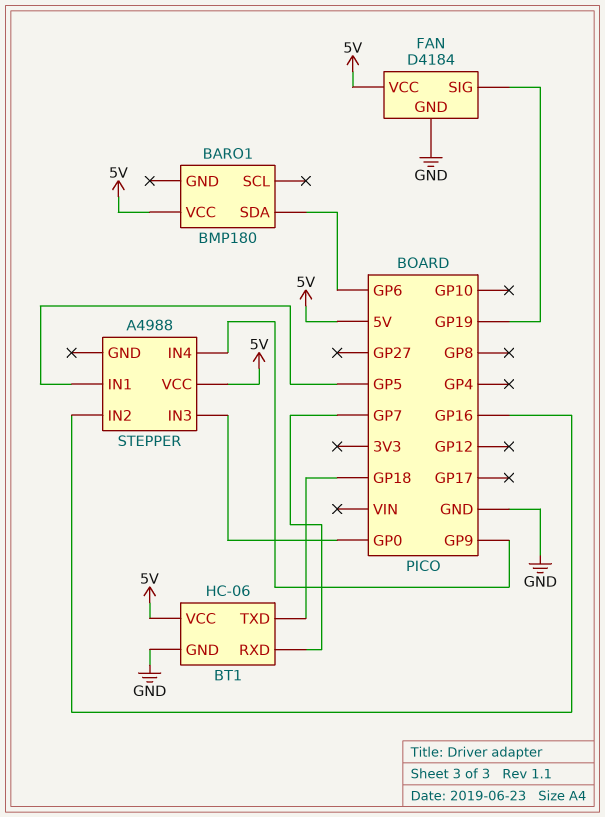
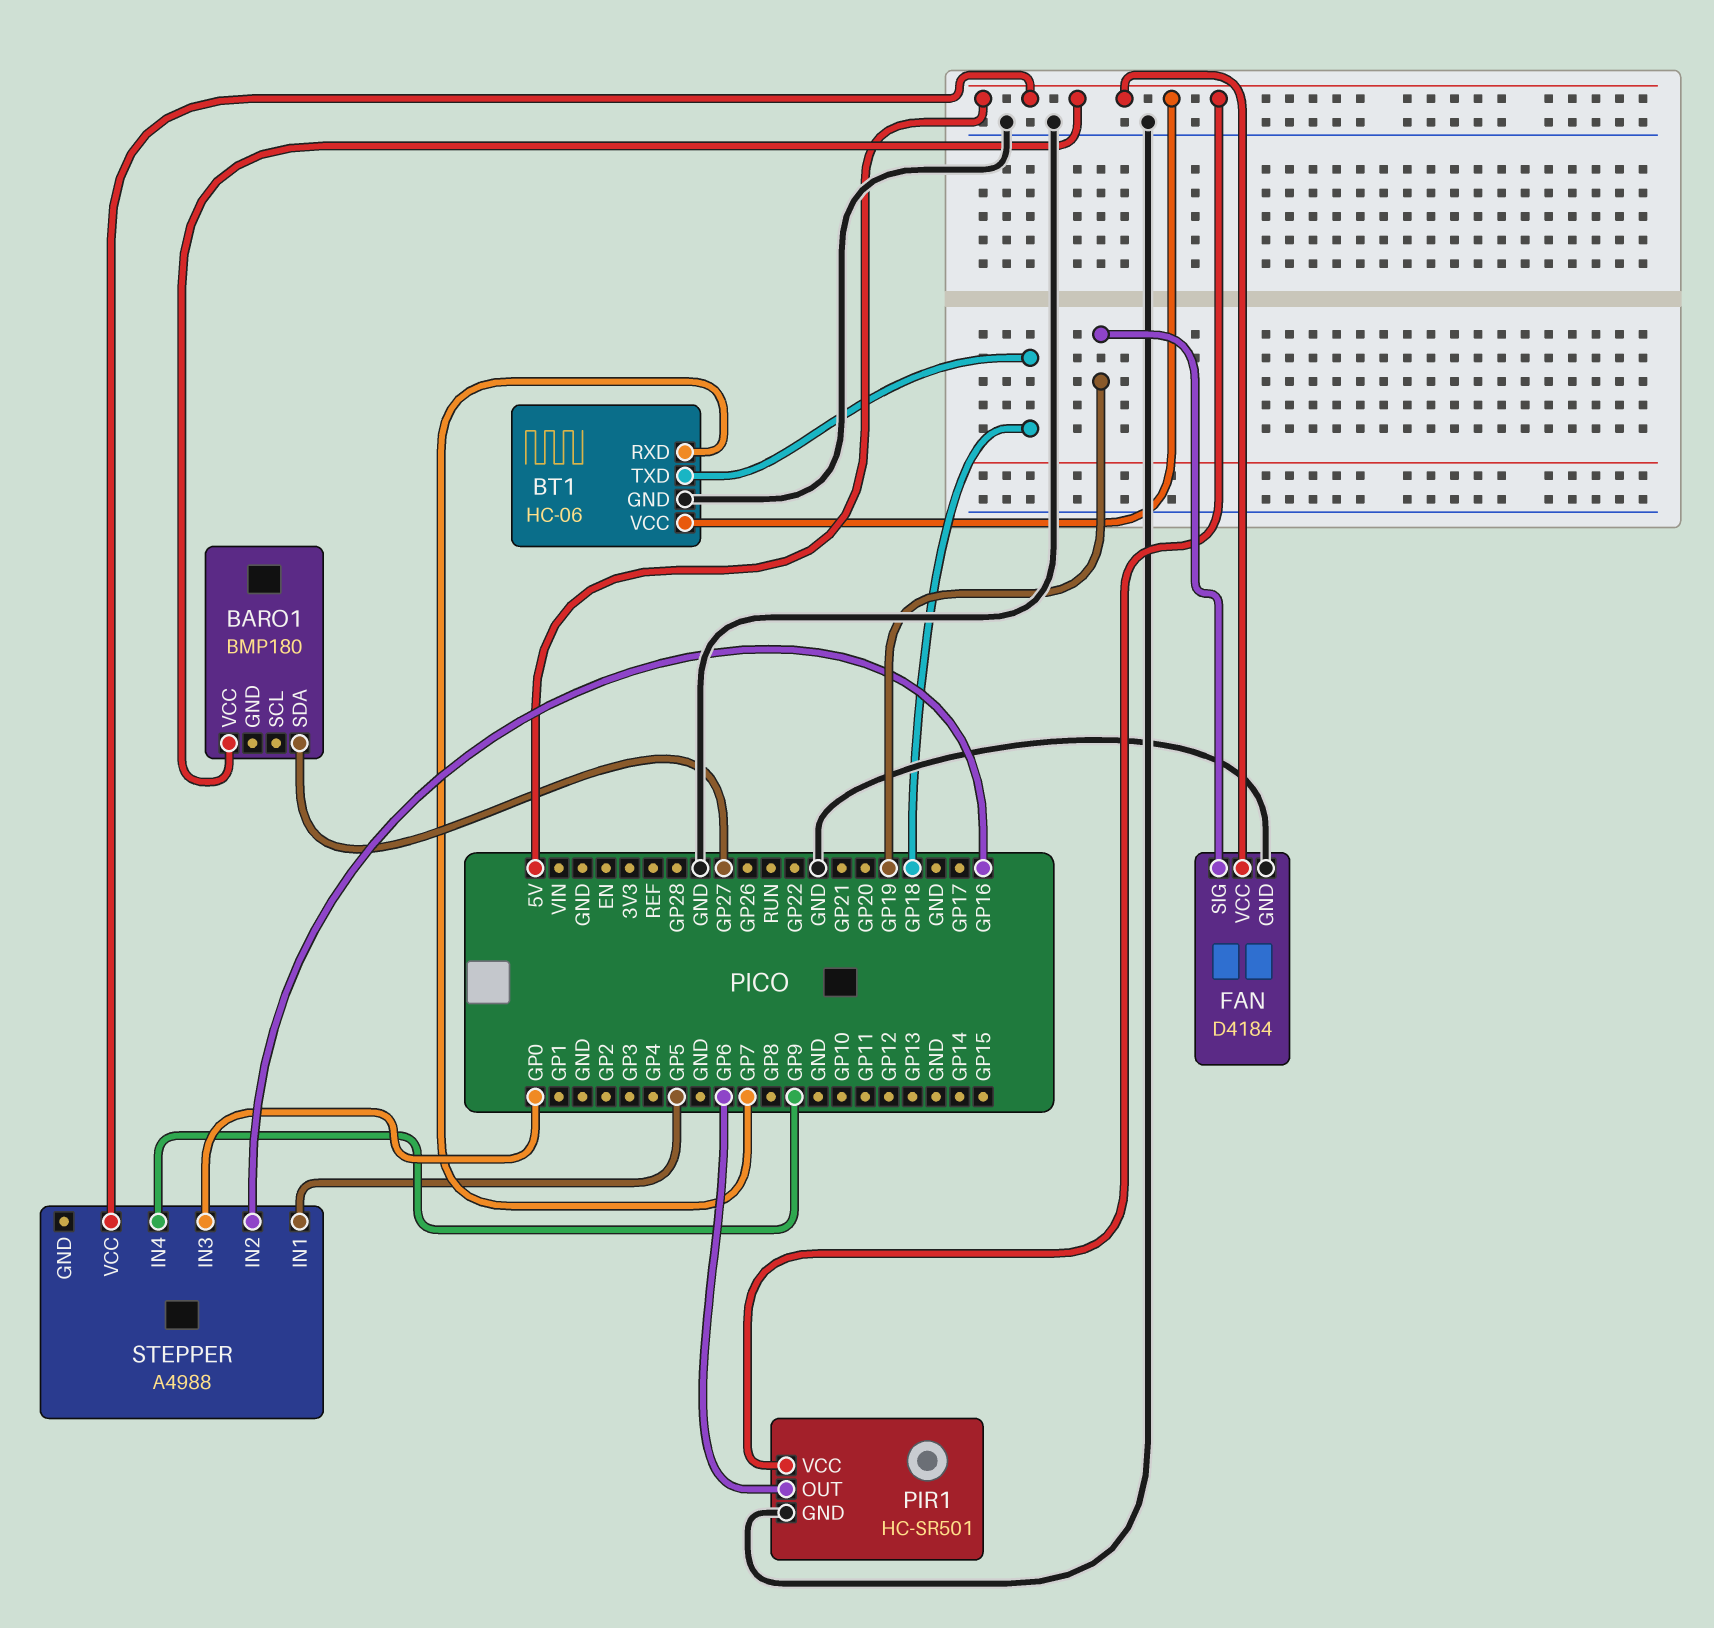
BARO1 pin SDA: GP6 -> GP27
PIR1: none -> HC-SR501
PIR1 pin GND: none -> GND
PIR1 pin OUT: none -> GP6
PIR1 pin VCC: none -> 5V

